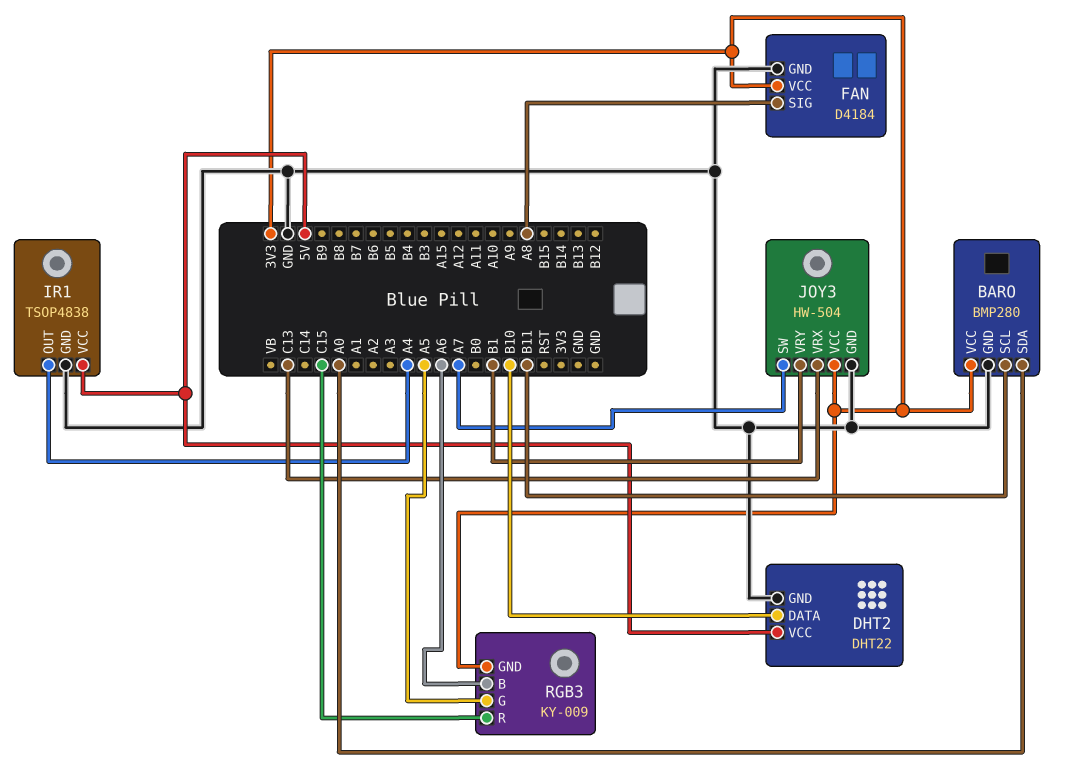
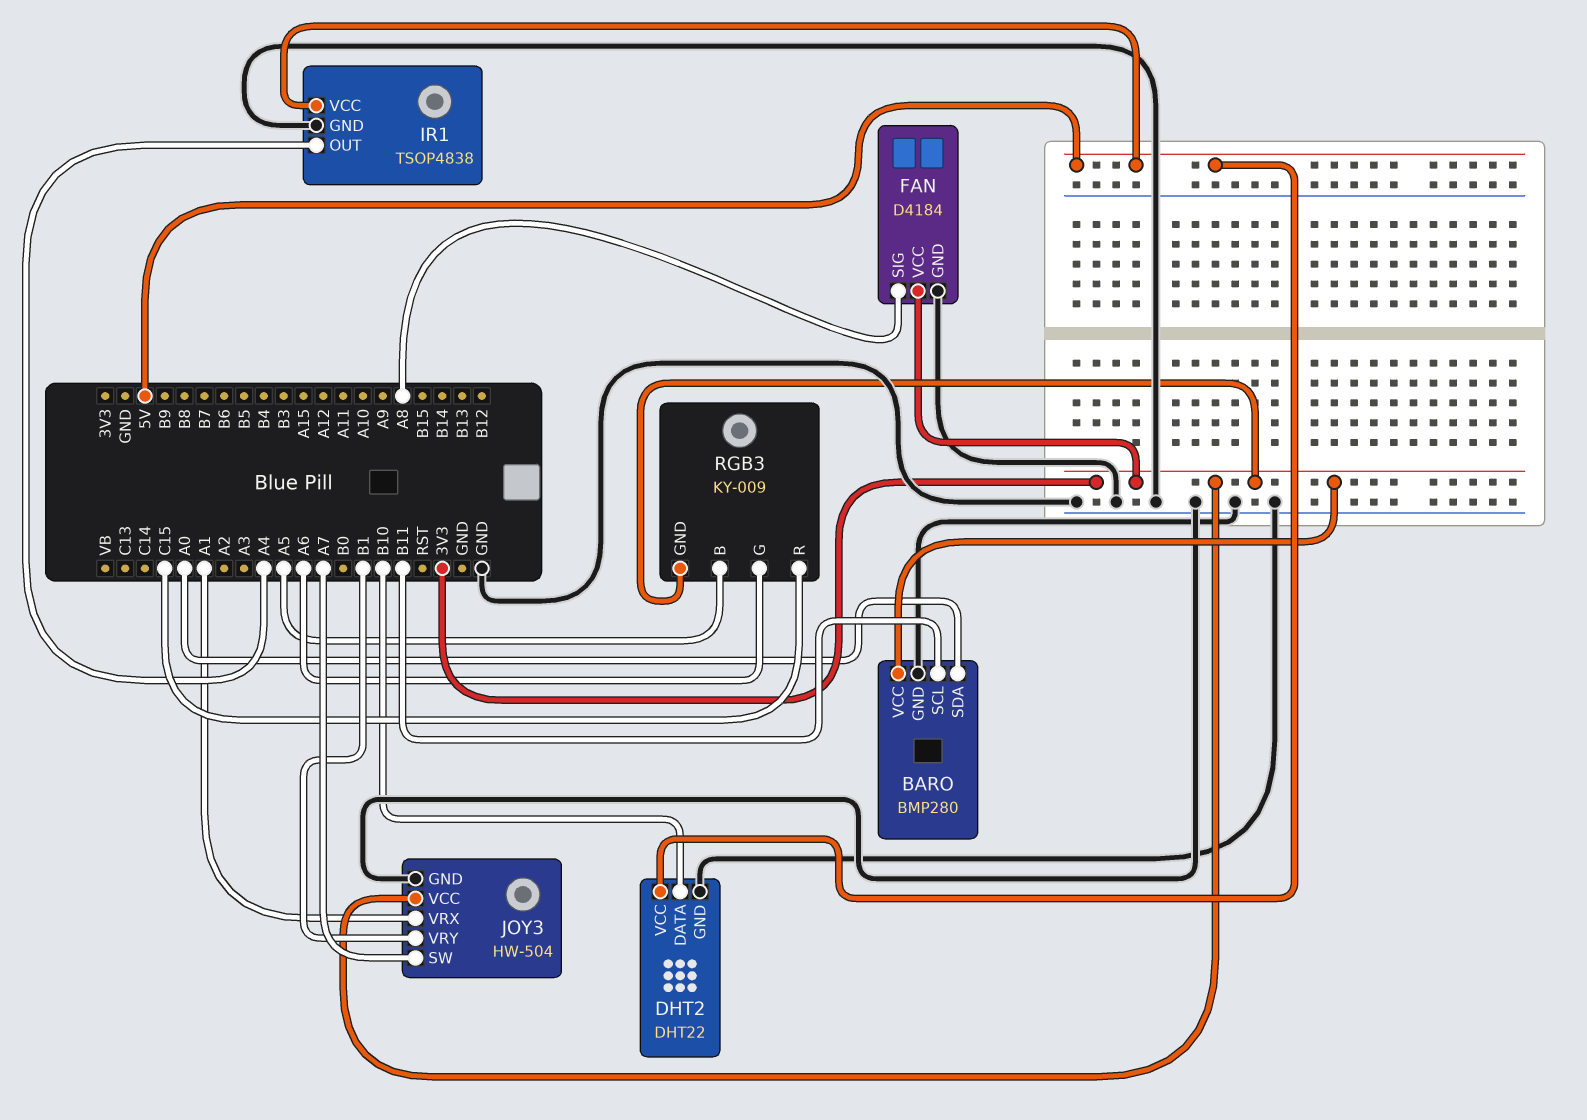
JOY3 pin VRX: C13 -> A1
RGB3 pin B: A6 -> A5
RGB3 pin G: A5 -> A6

